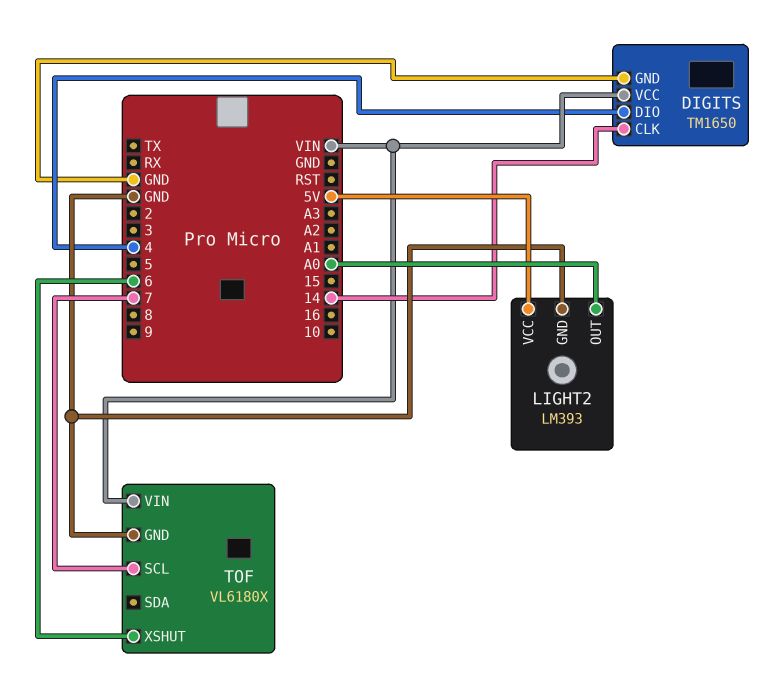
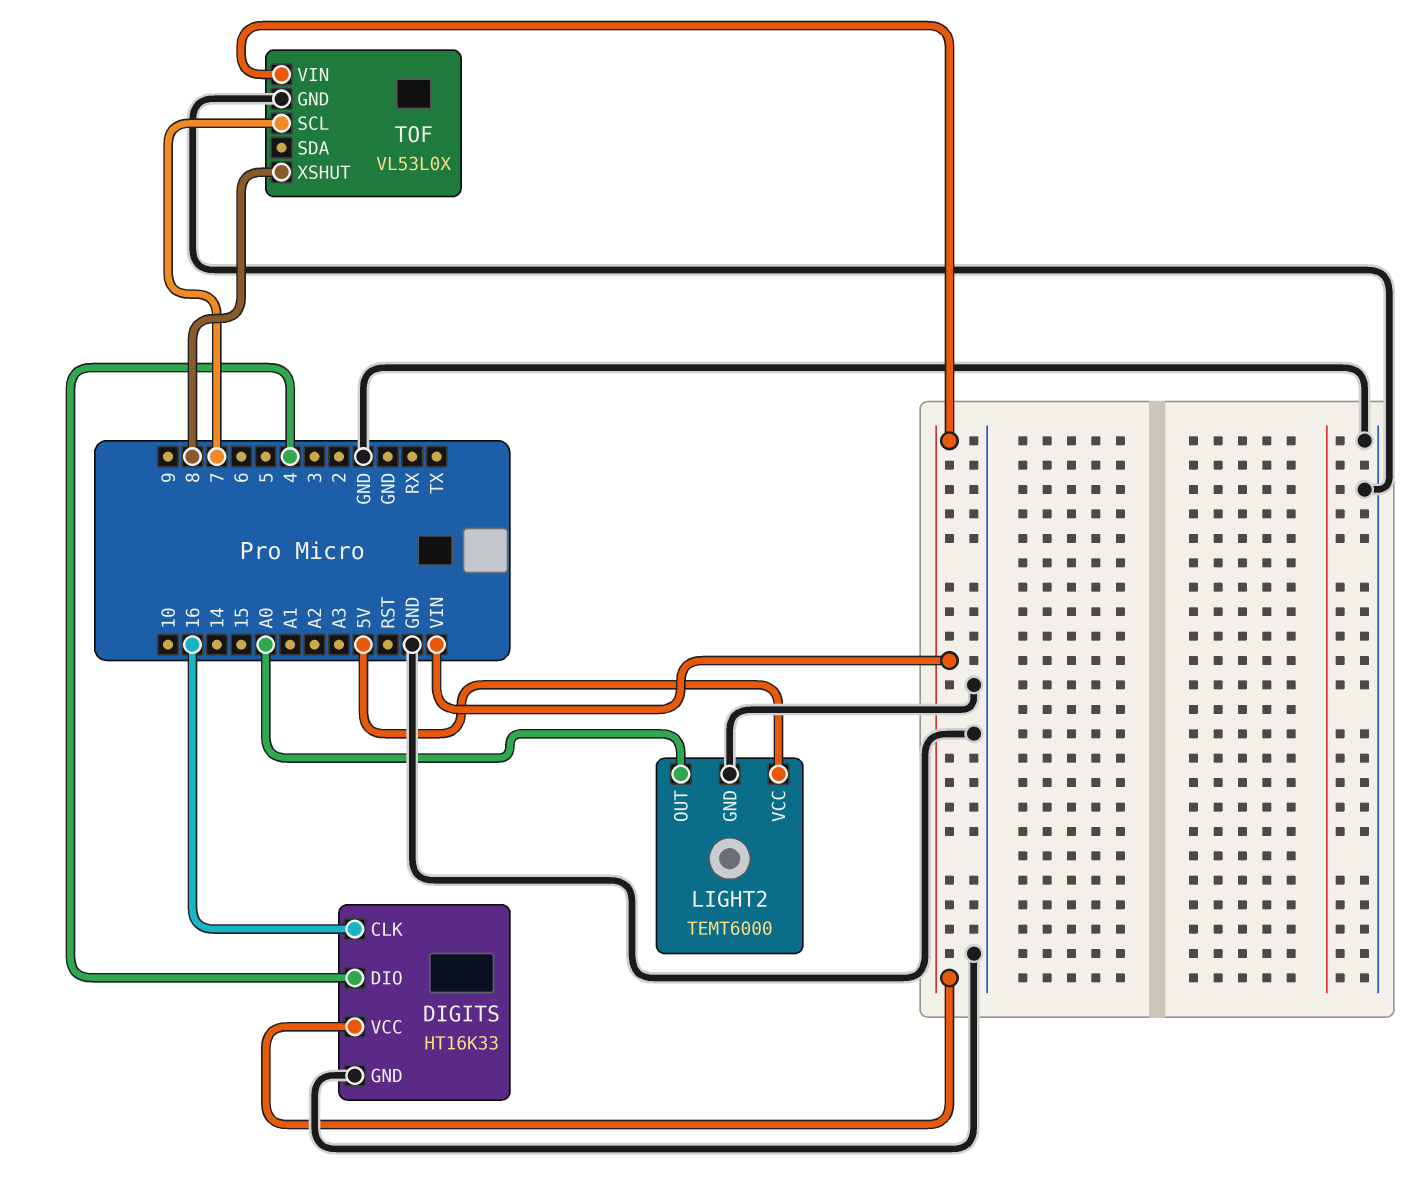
DIGITS: TM1650 -> HT16K33
DIGITS pin CLK: 14 -> 16
LIGHT2: LM393 -> TEMT6000
TOF: VL6180X -> VL53L0X
TOF pin XSHUT: 6 -> 8

